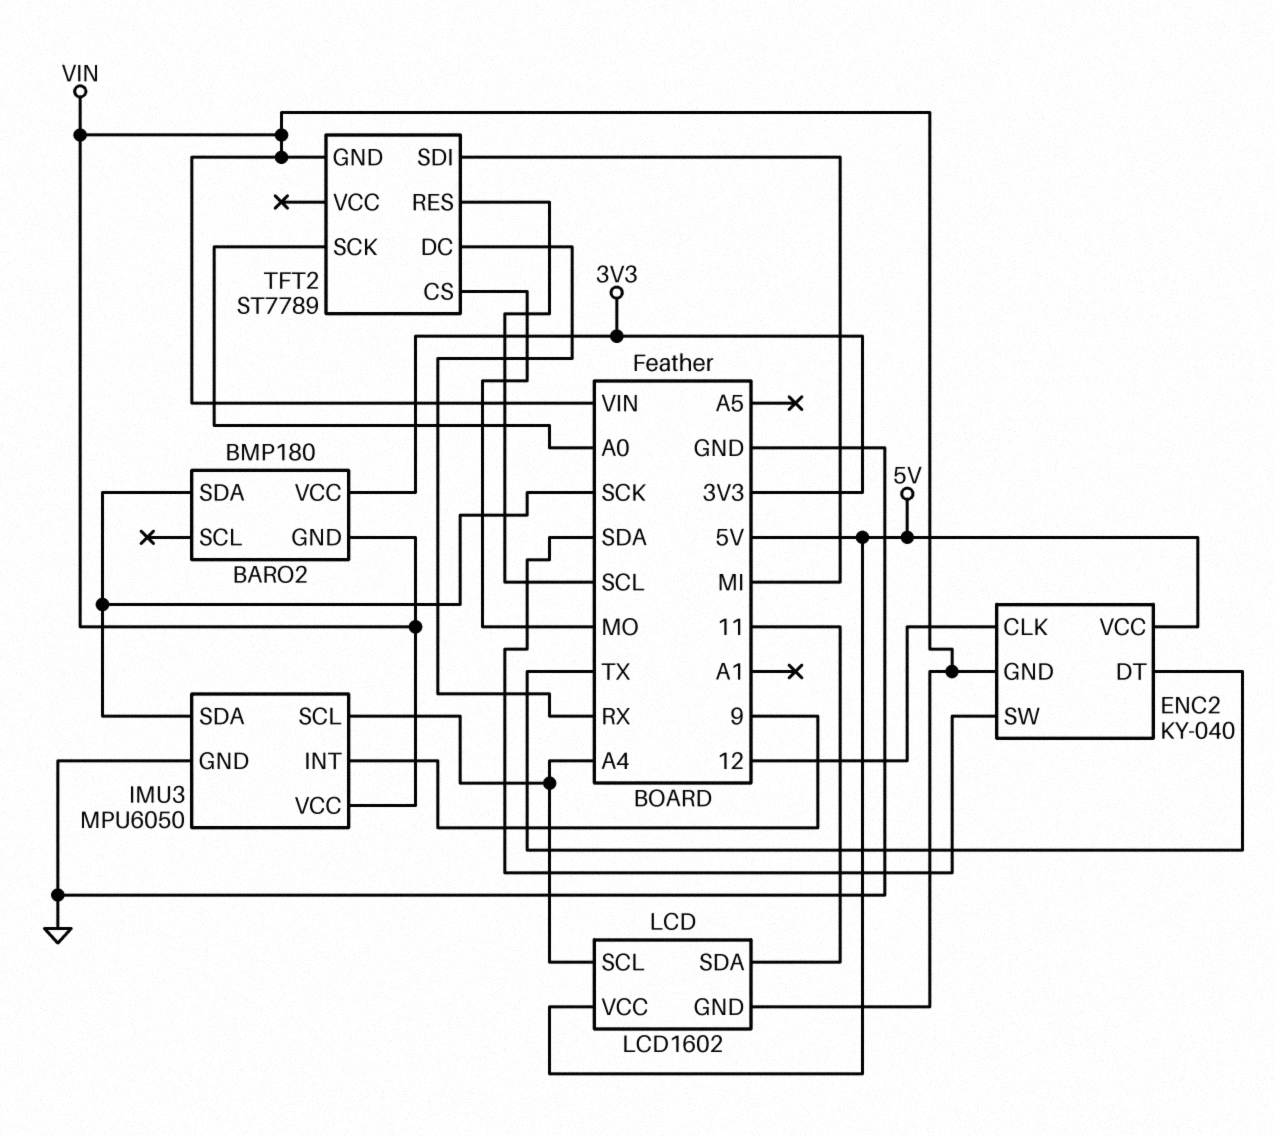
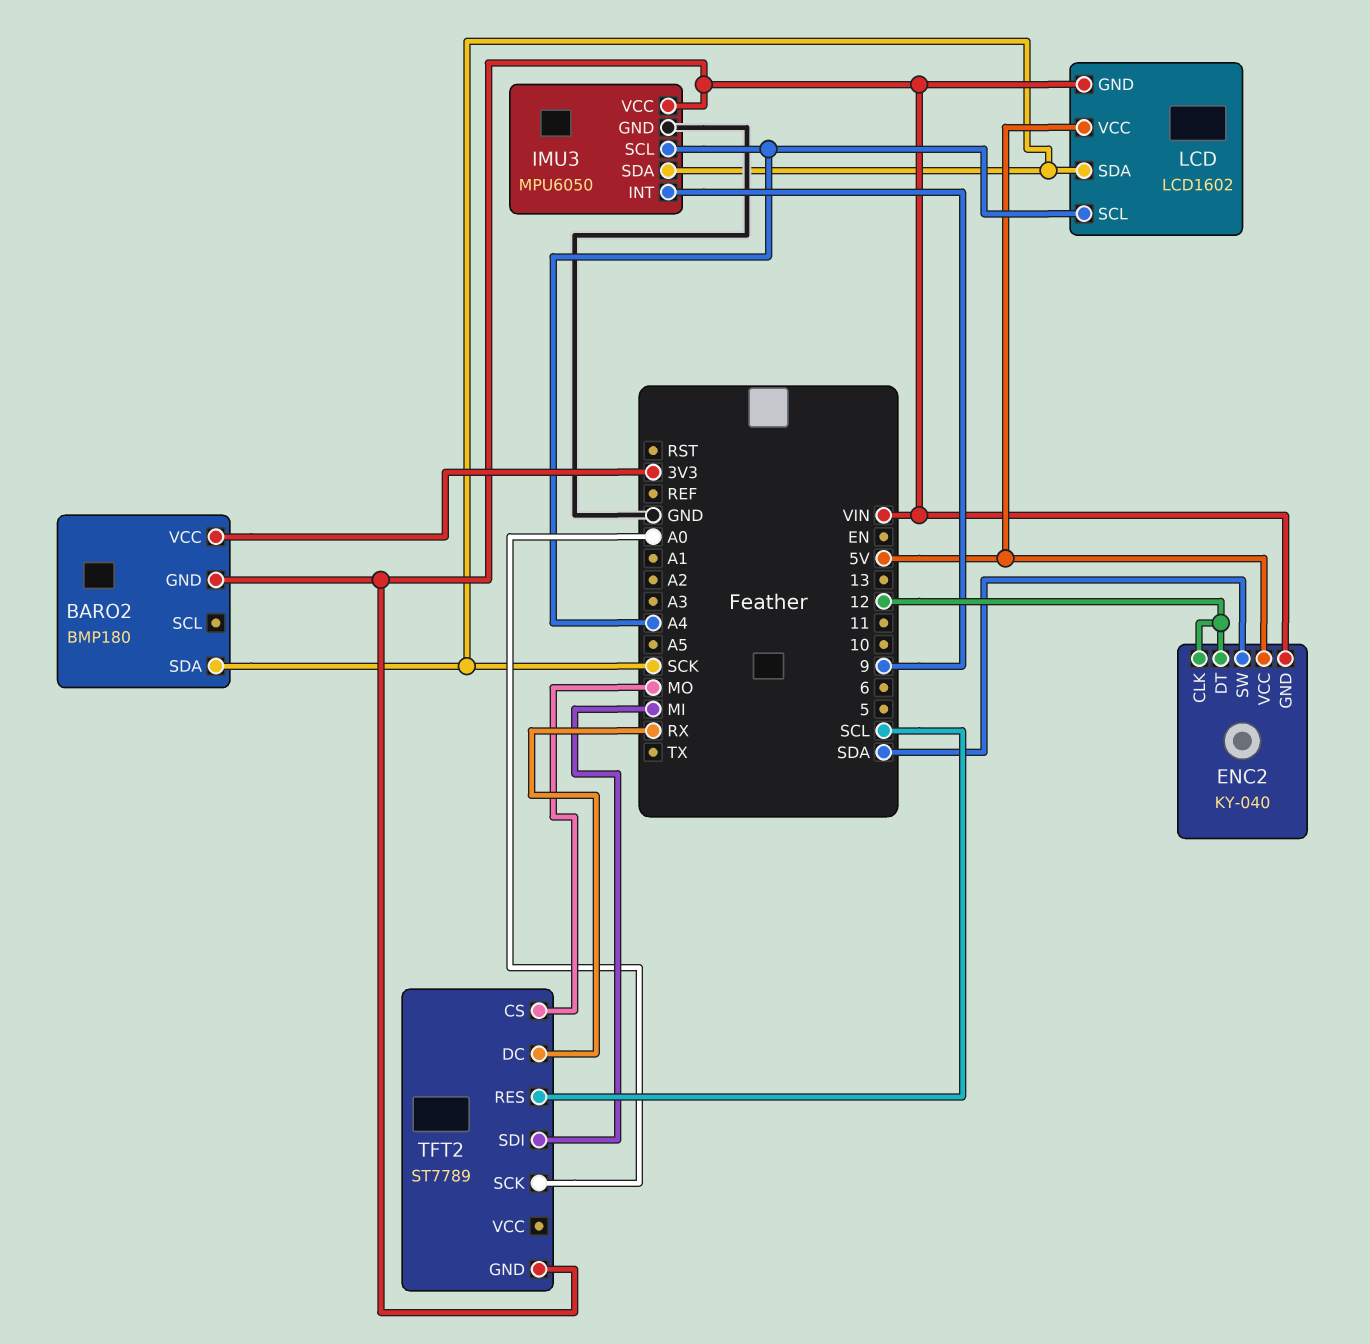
ENC2 pin DT: TX -> 12
LCD pin SDA: 11 -> SCK

